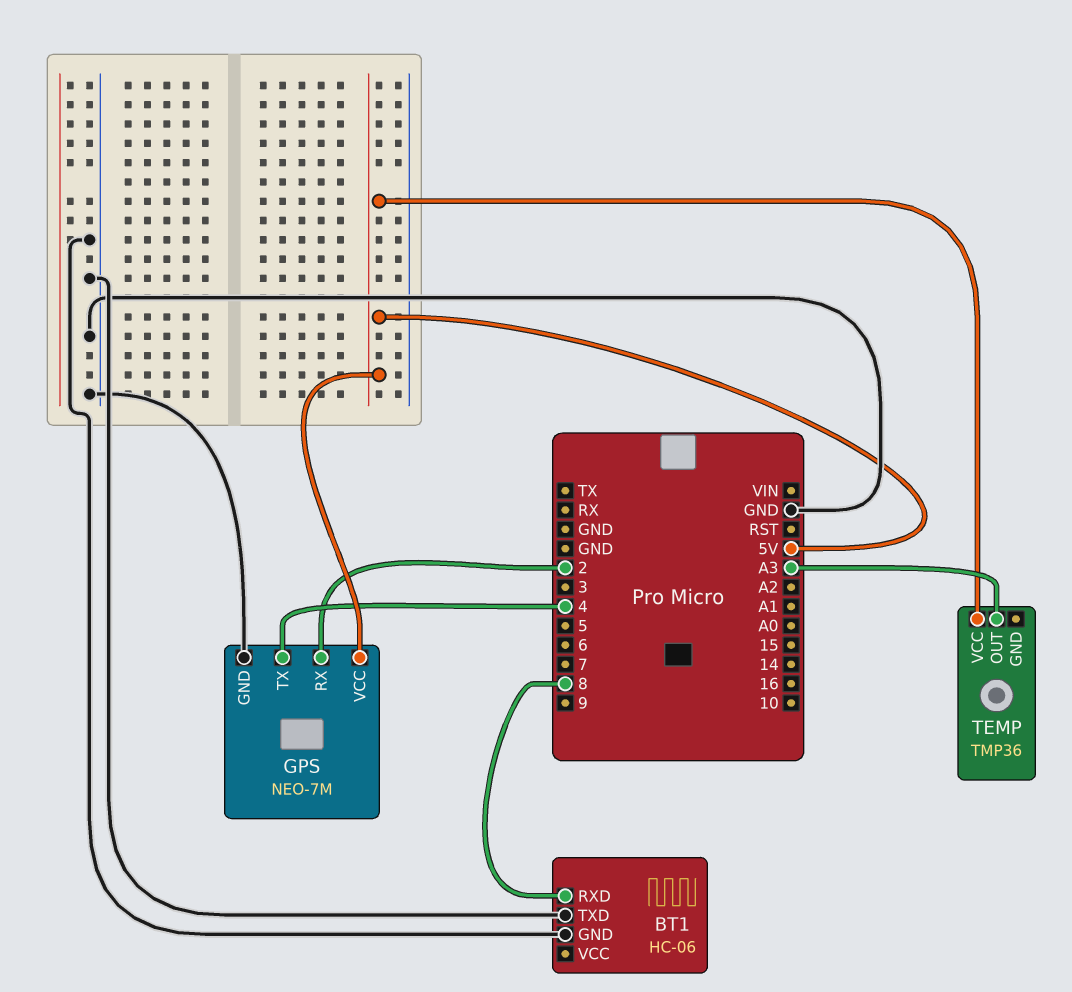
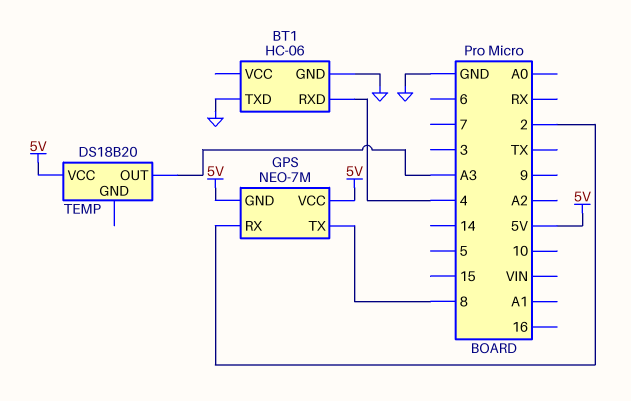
BT1 pin RXD: 8 -> 4
GPS pin GND: GND -> 5V
GPS pin TX: 4 -> 8
TEMP: TMP36 -> DS18B20

